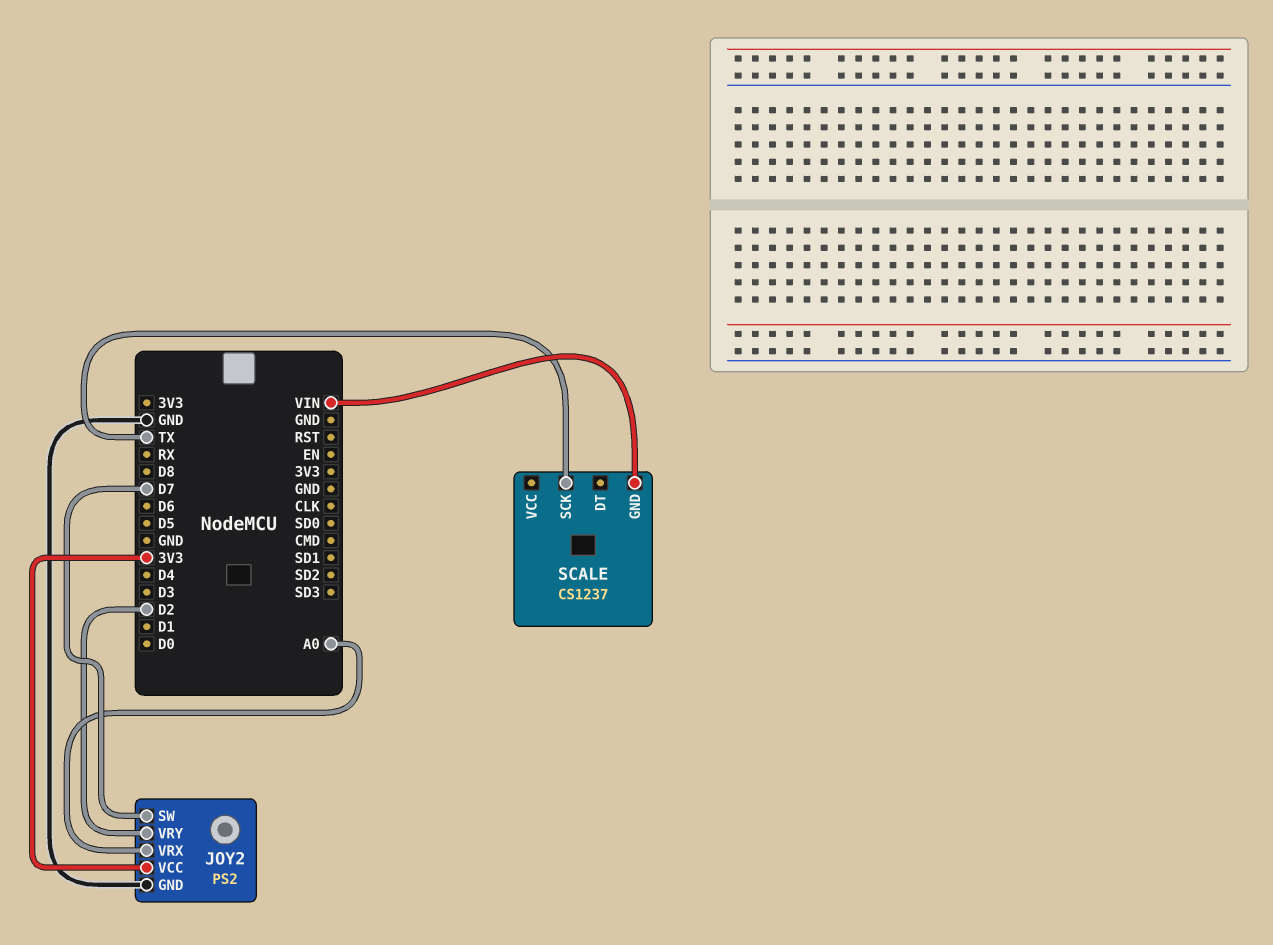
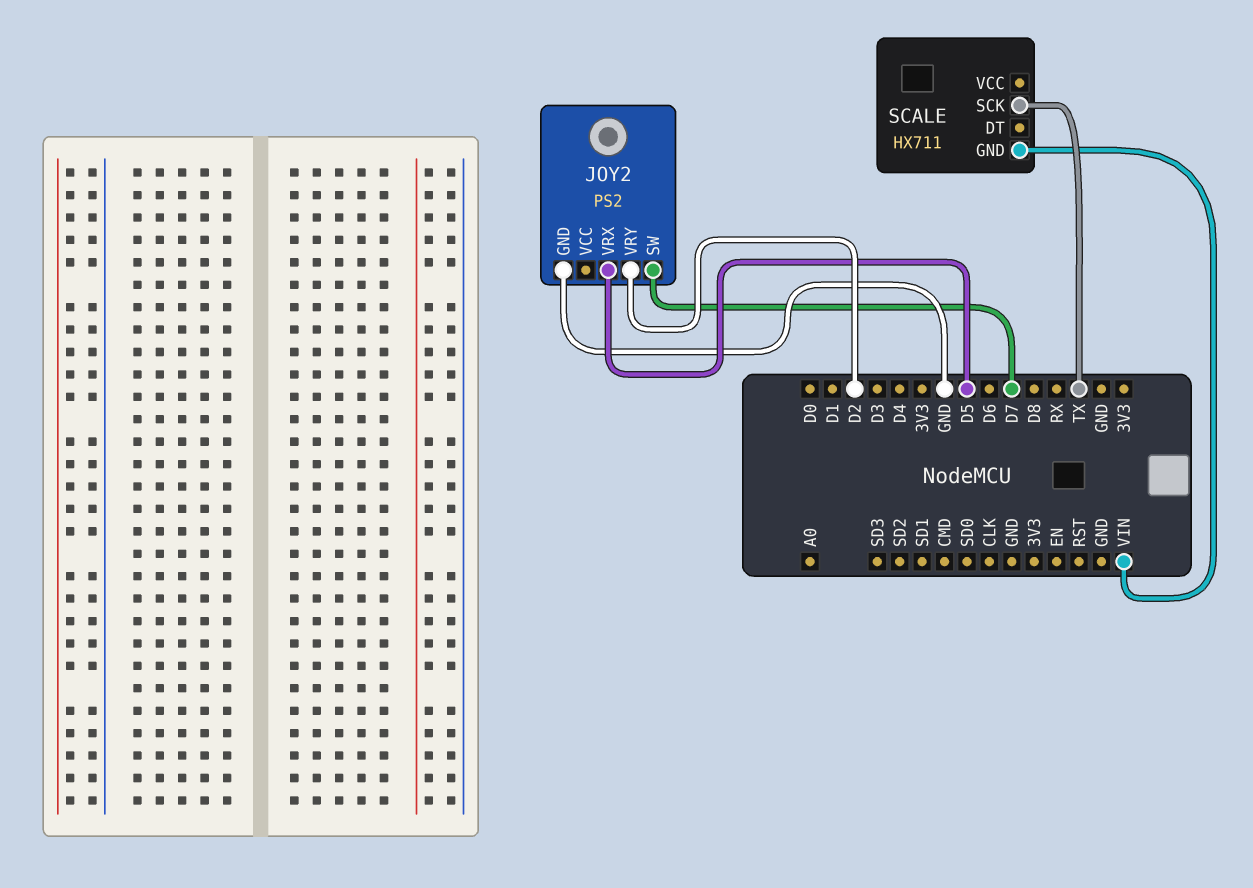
JOY2 pin VCC: 3V3 -> none
JOY2 pin VRX: A0 -> D5
SCALE: CS1237 -> HX711

